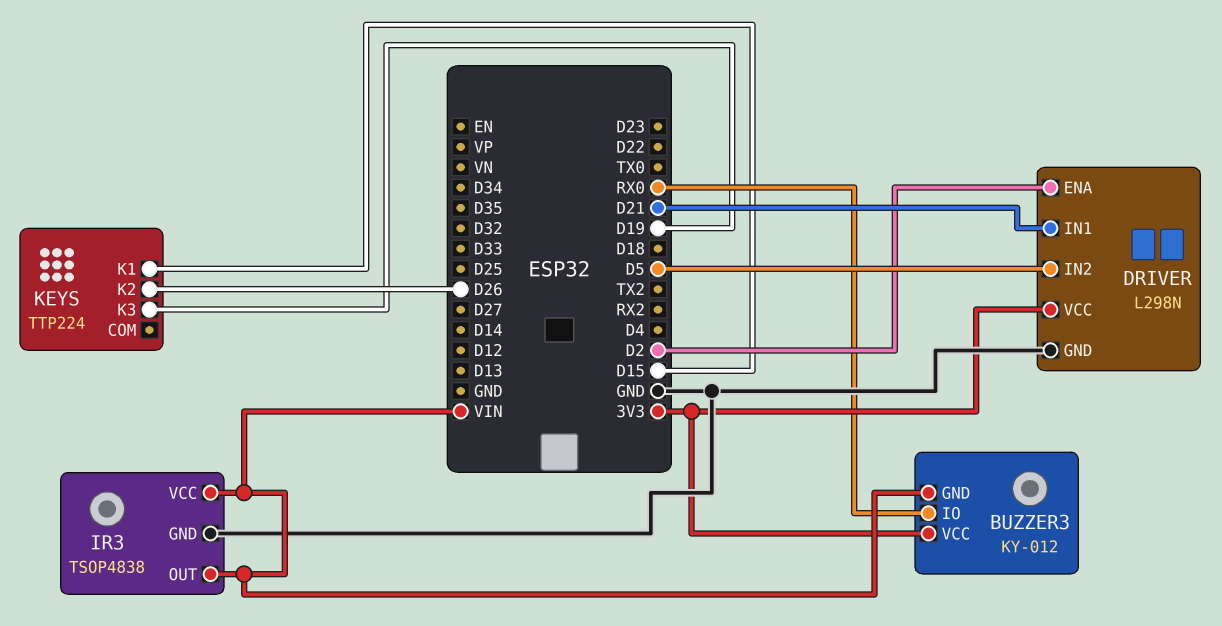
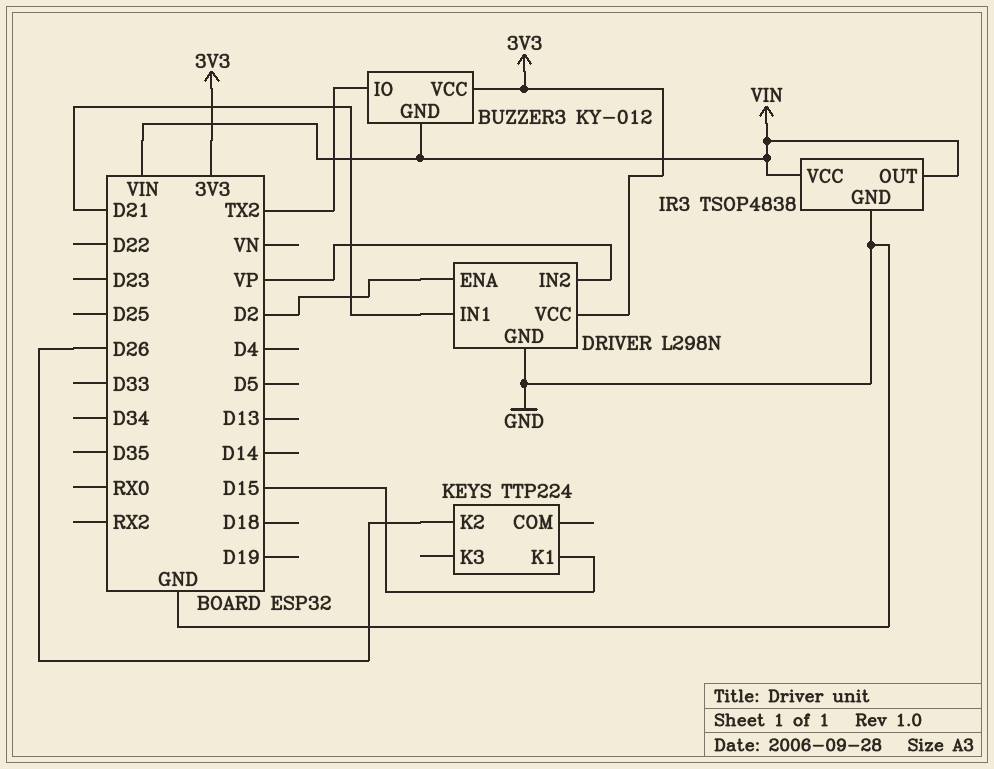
BUZZER3 pin IO: RX0 -> TX2
DRIVER pin IN2: D5 -> VP
KEYS pin K3: D19 -> none

